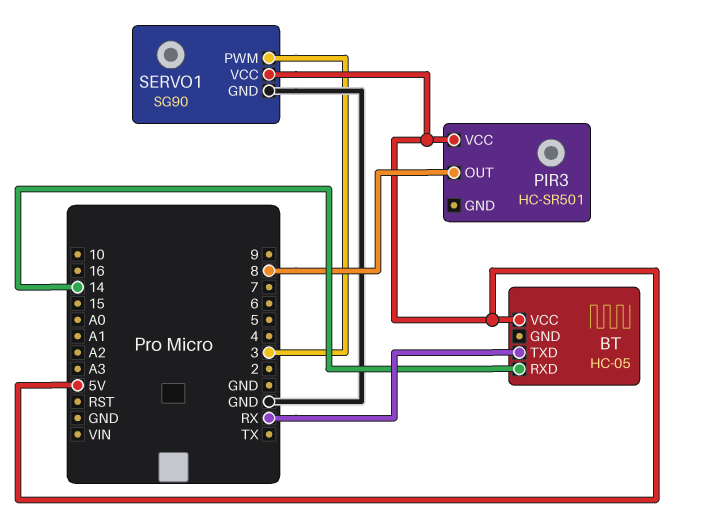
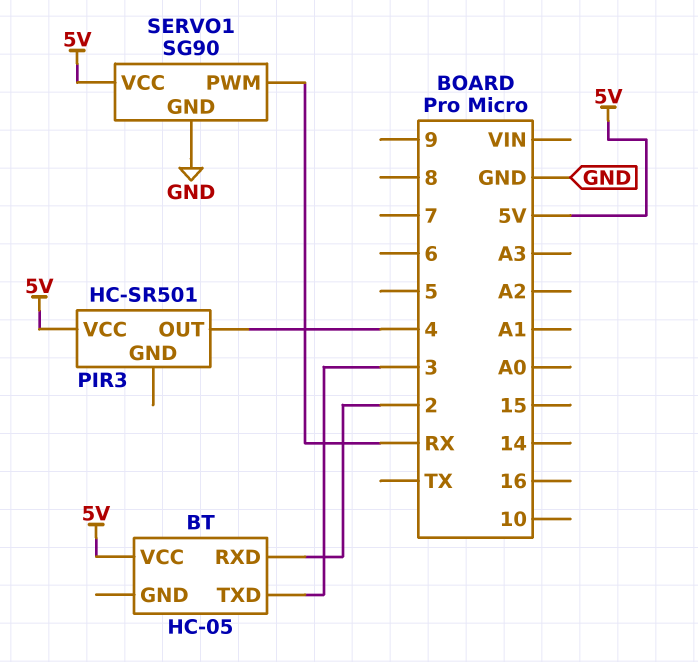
BT pin RXD: 14 -> 2
BT pin TXD: RX -> 3
PIR3 pin OUT: 8 -> 4
SERVO1 pin PWM: 3 -> RX

